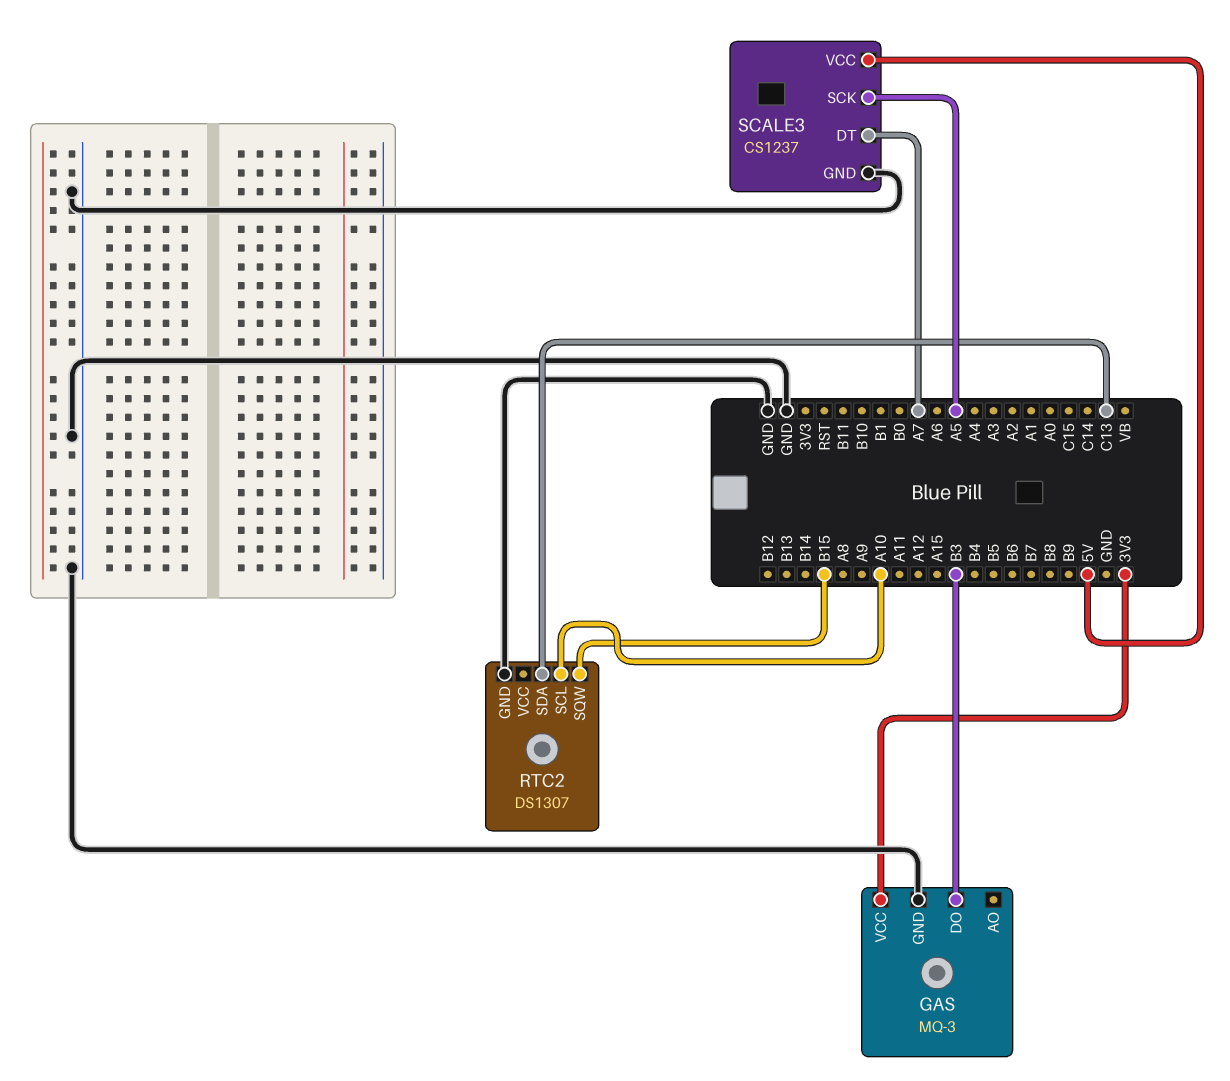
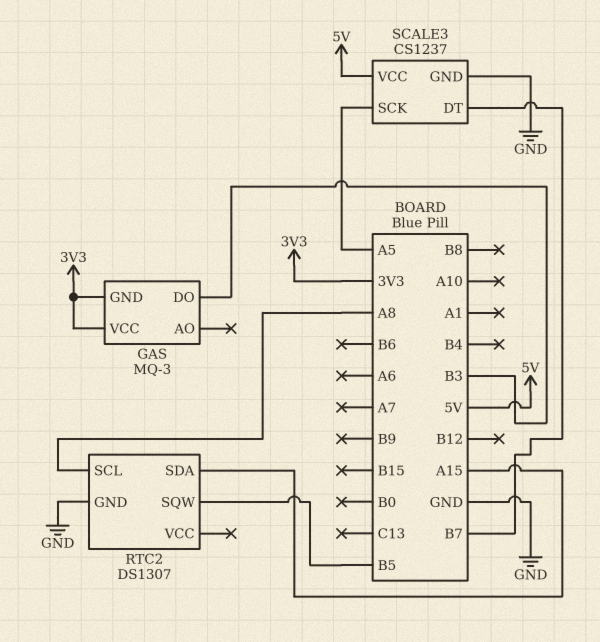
GAS pin GND: GND -> 3V3
RTC2 pin SCL: A10 -> A8
RTC2 pin SDA: C13 -> A15
RTC2 pin SQW: B15 -> B5
SCALE3 pin DT: A7 -> B7

